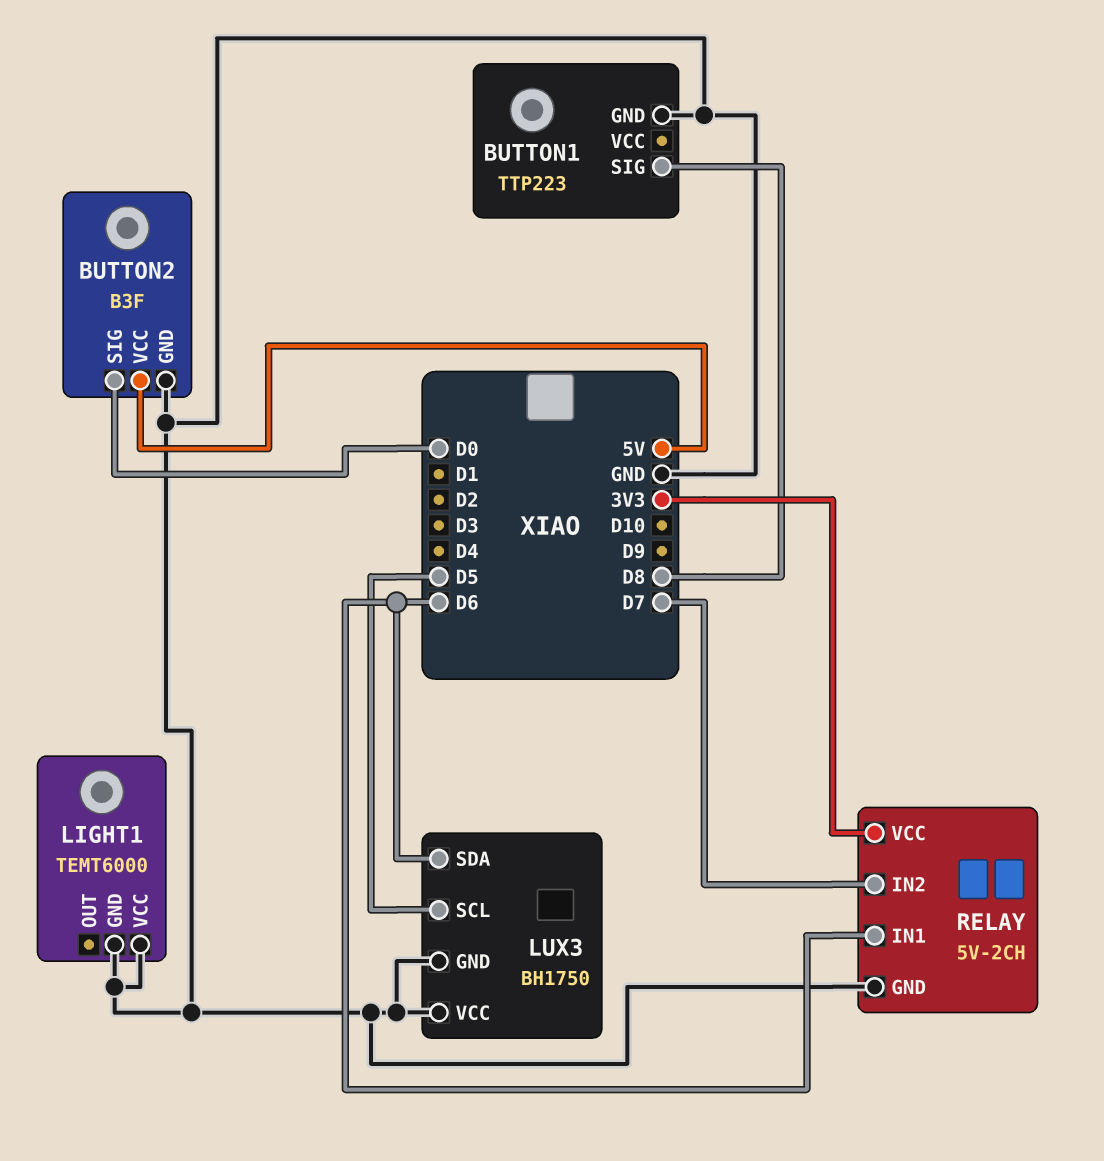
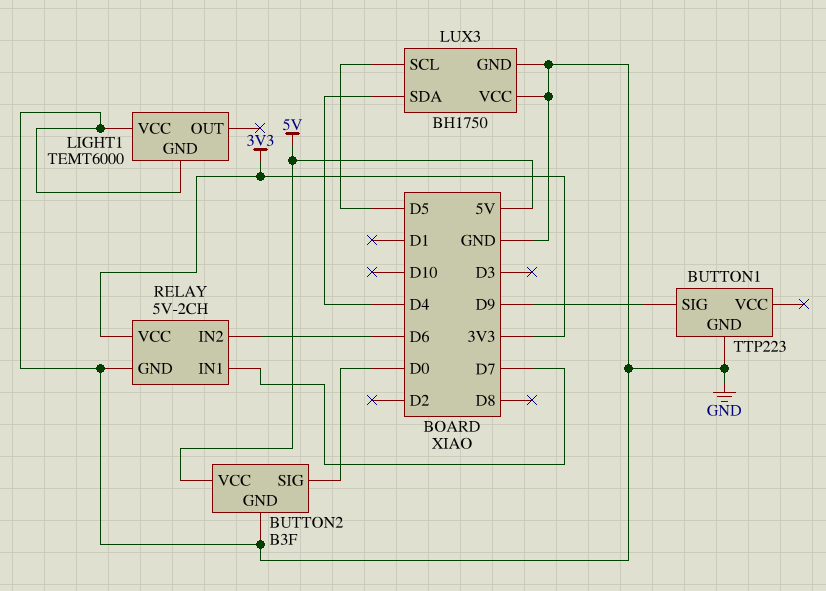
BUTTON1 pin SIG: D8 -> D9
LUX3 pin SDA: D6 -> D4
RELAY pin IN1: D6 -> D7
RELAY pin IN2: D7 -> D6

